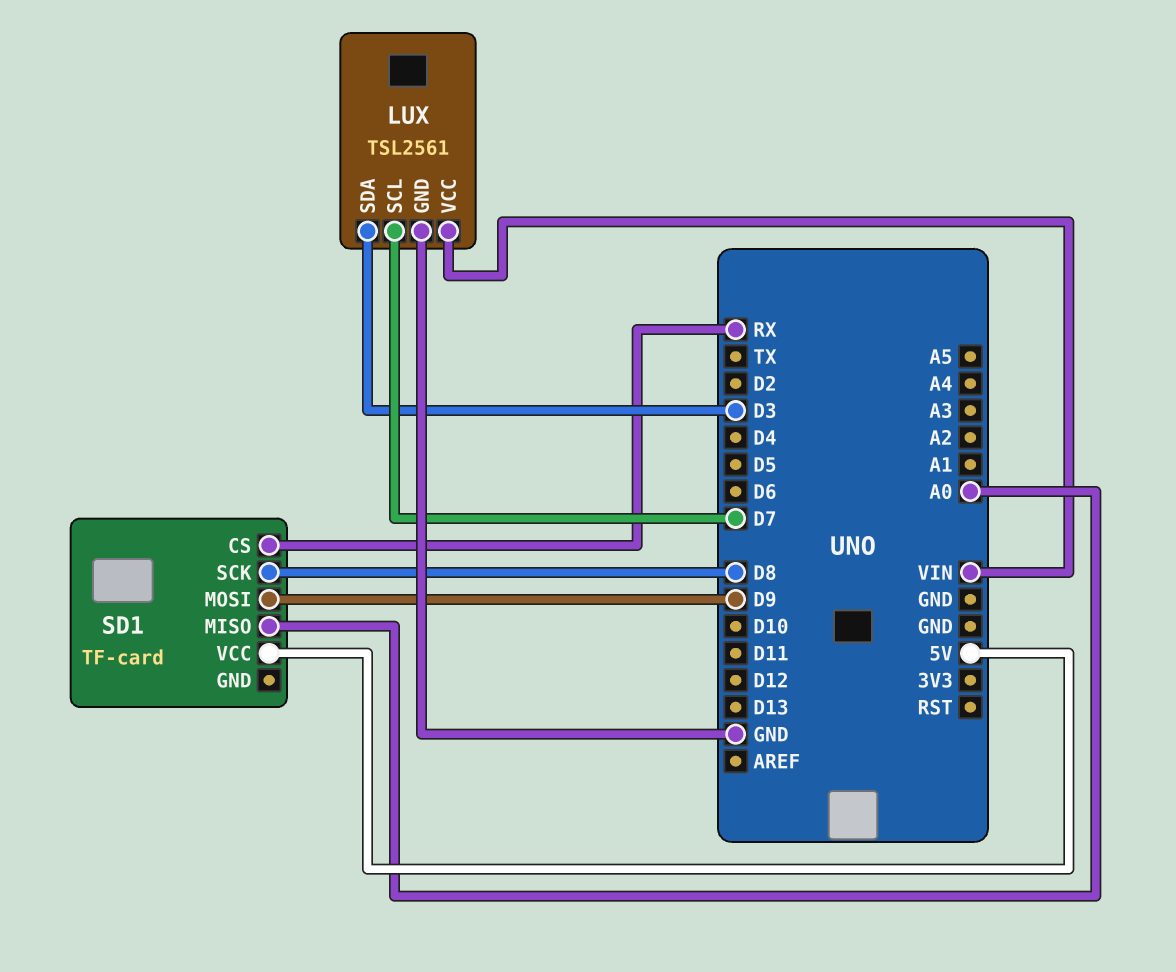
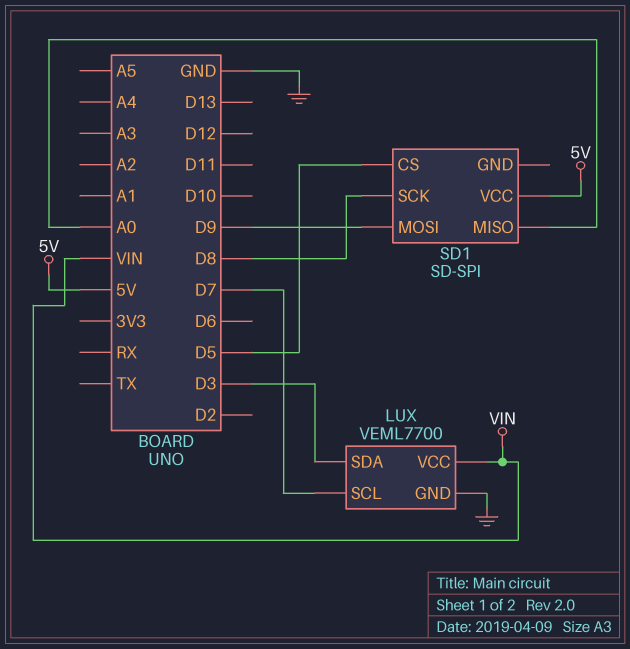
LUX: TSL2561 -> VEML7700
SD1: TF-card -> SD-SPI
SD1 pin CS: RX -> D5

